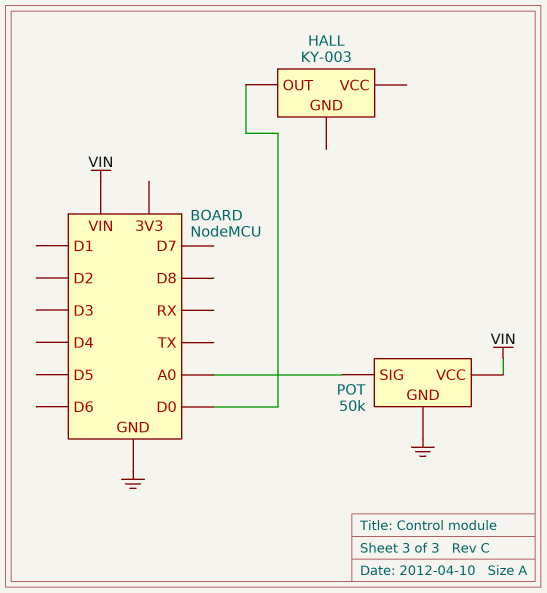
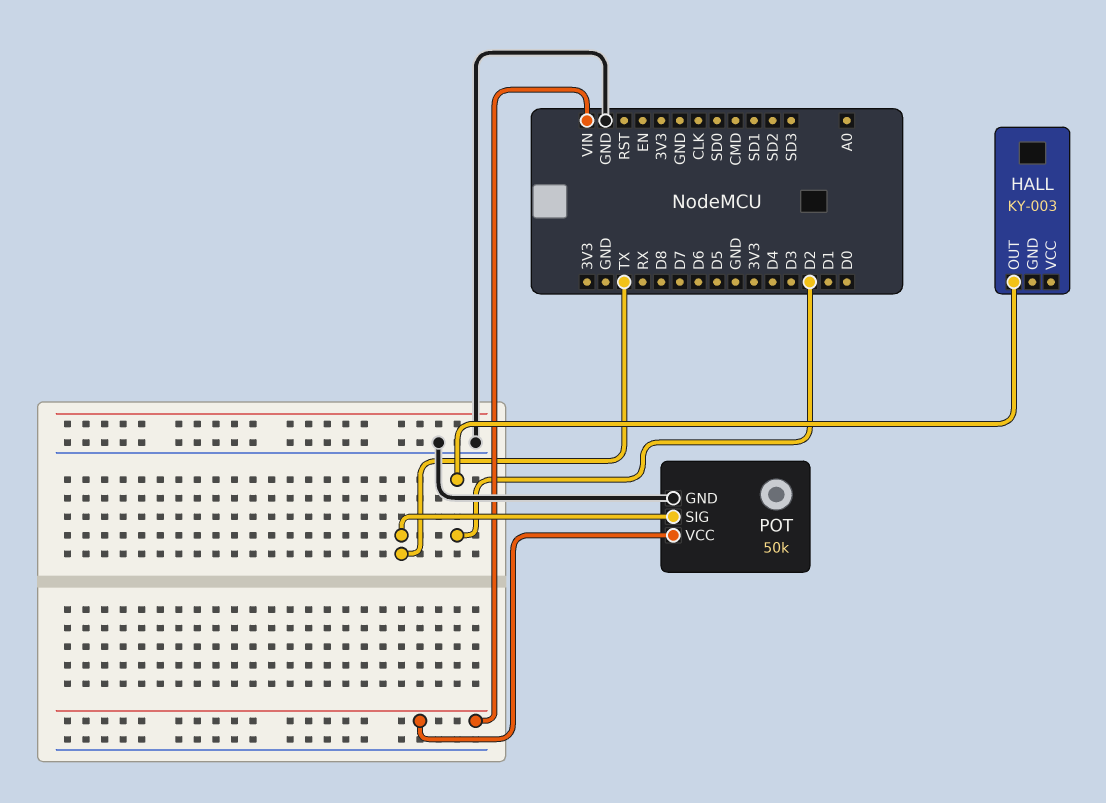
HALL pin OUT: D0 -> D2
POT pin SIG: A0 -> TX

